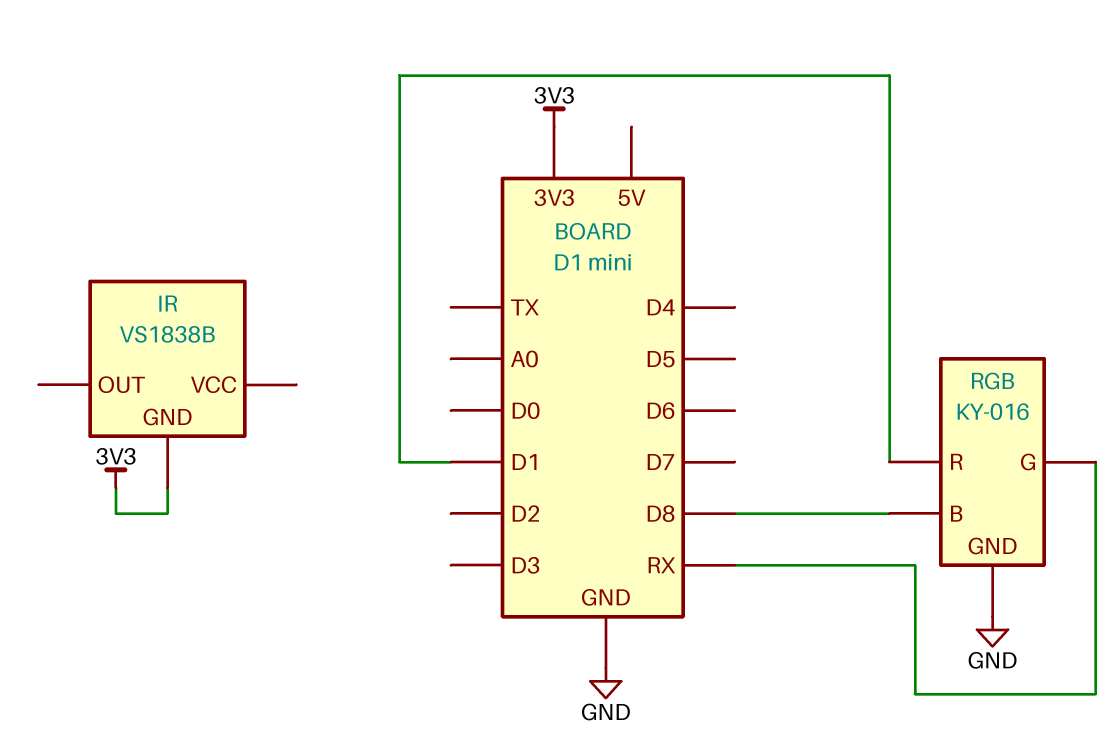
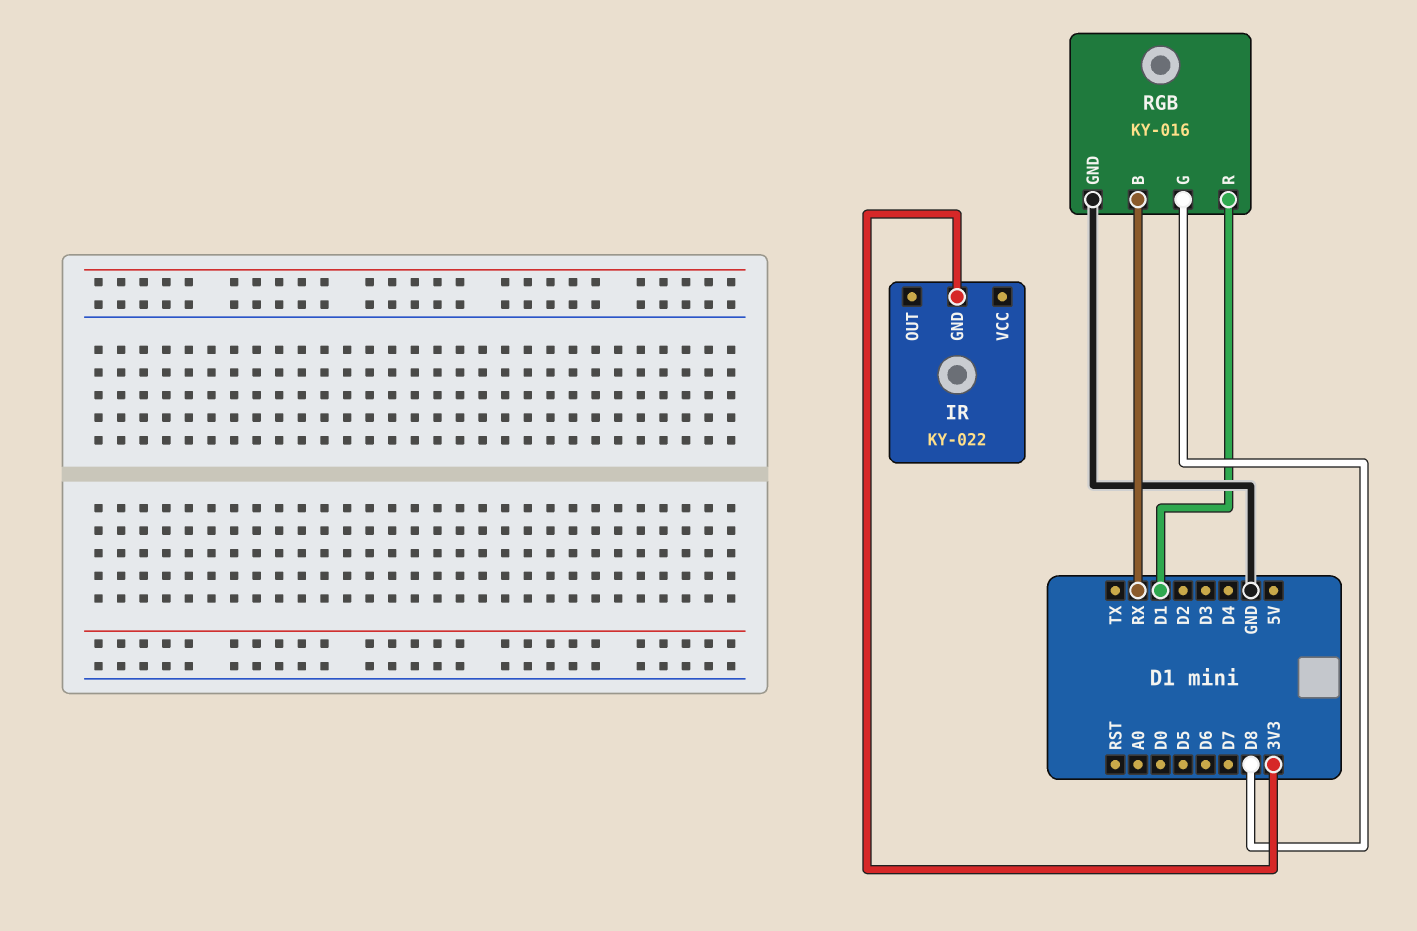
IR: VS1838B -> KY-022
RGB pin B: D8 -> RX
RGB pin G: RX -> D8

